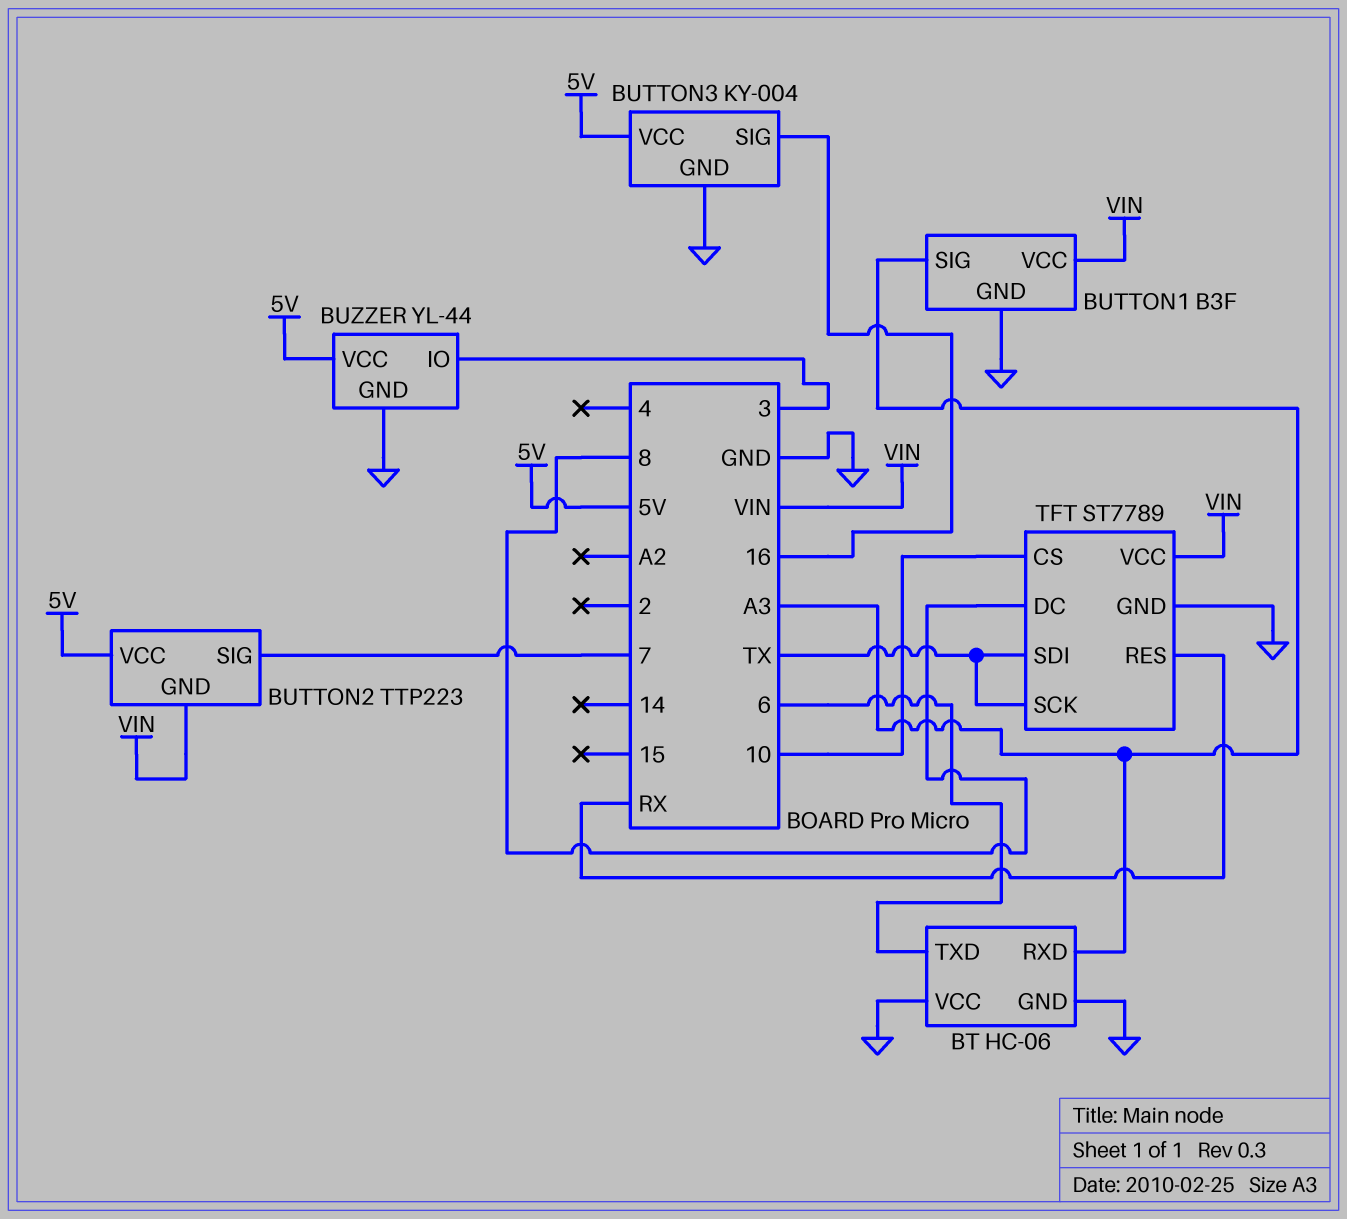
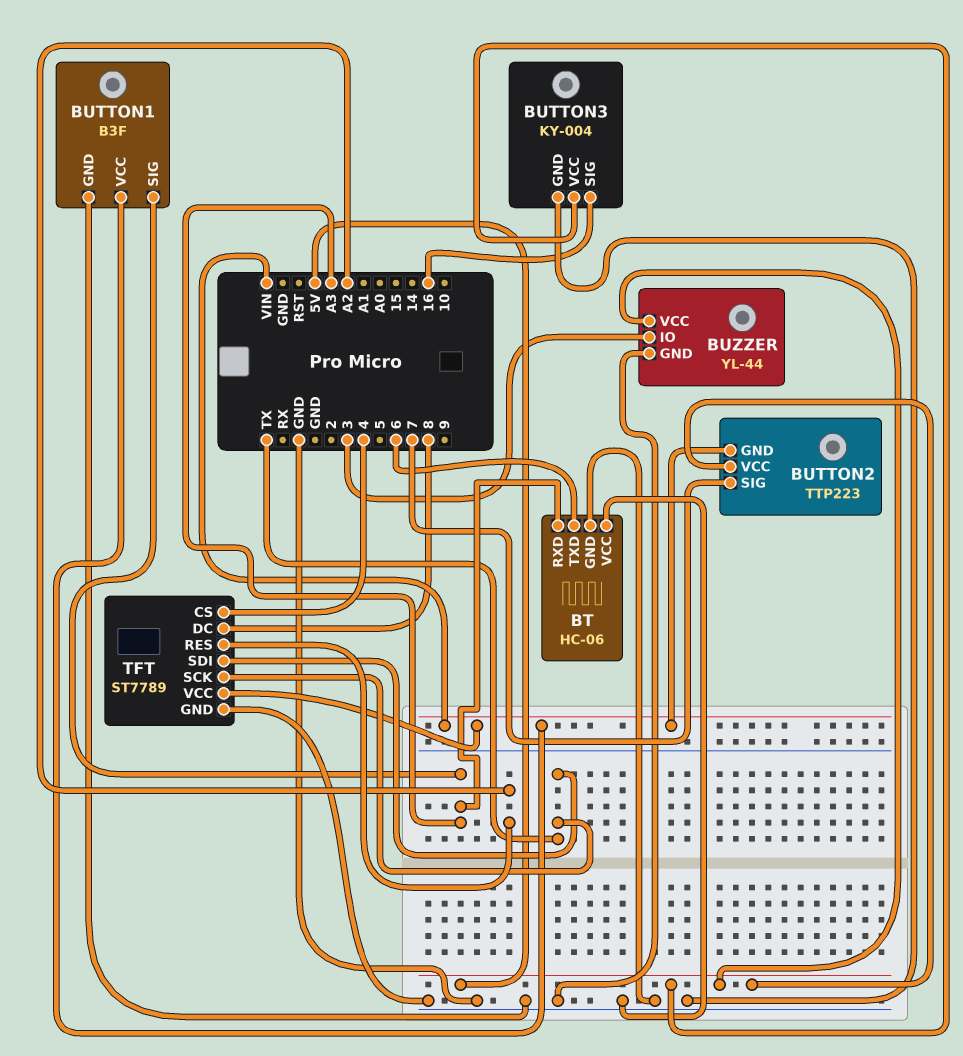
TFT pin CS: 10 -> 4
TFT pin RES: RX -> A2

